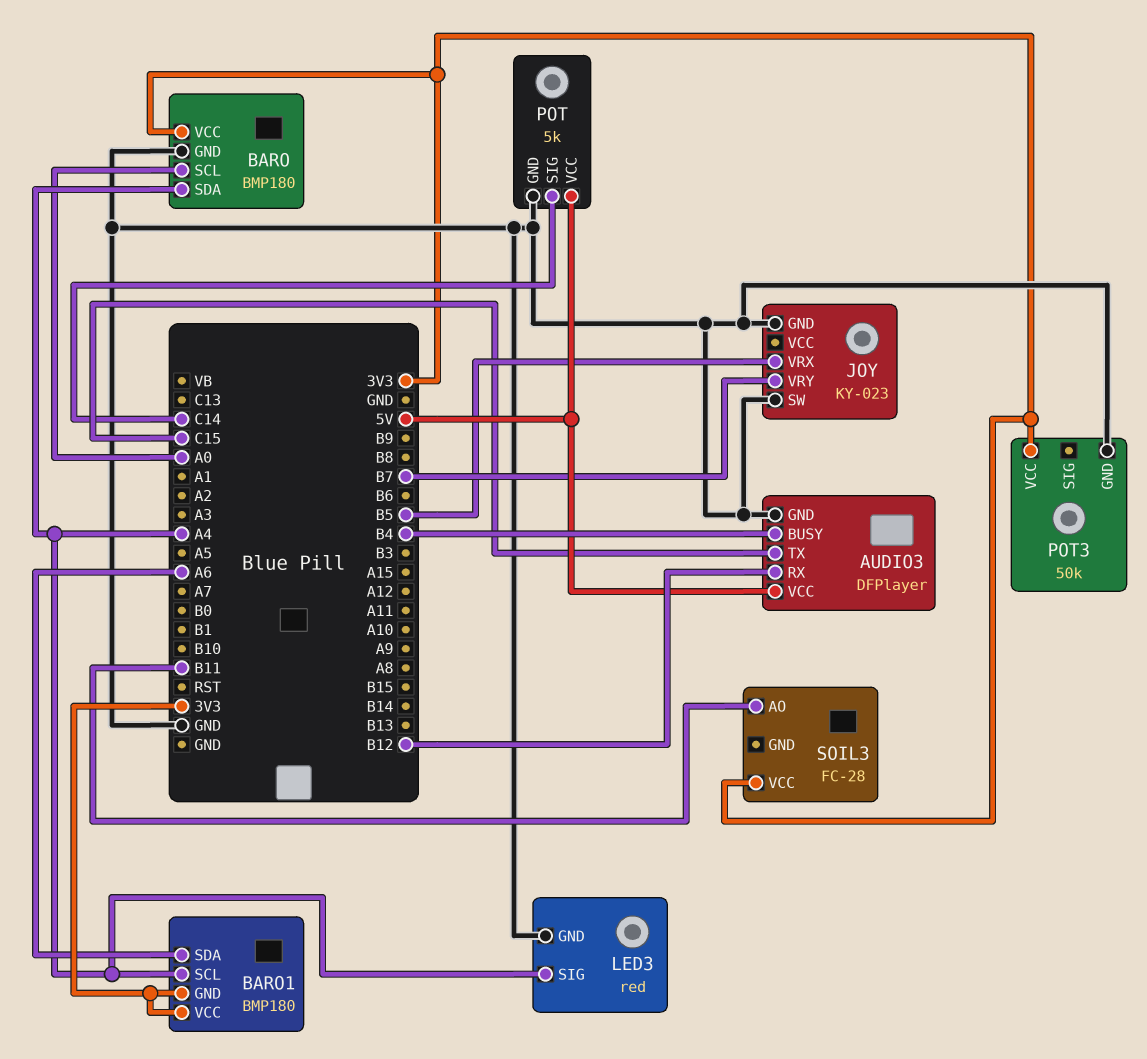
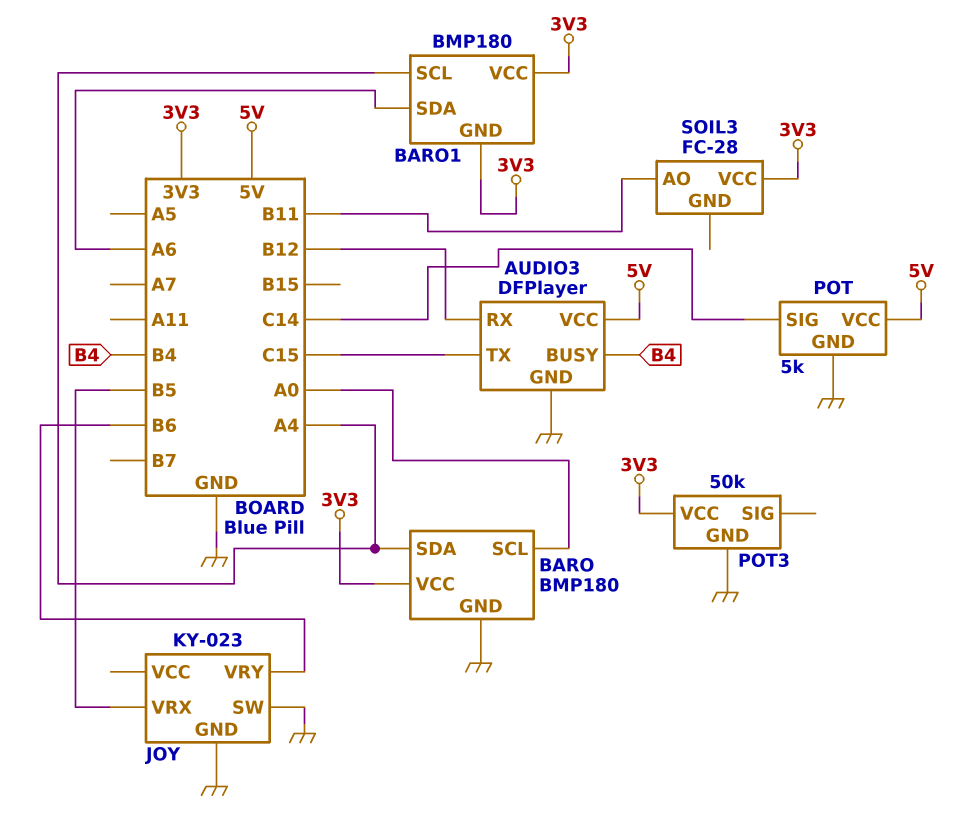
JOY pin VRY: B7 -> B6
LED3: red -> none
LED3 pin GND: GND -> none
LED3 pin SIG: A4 -> none

